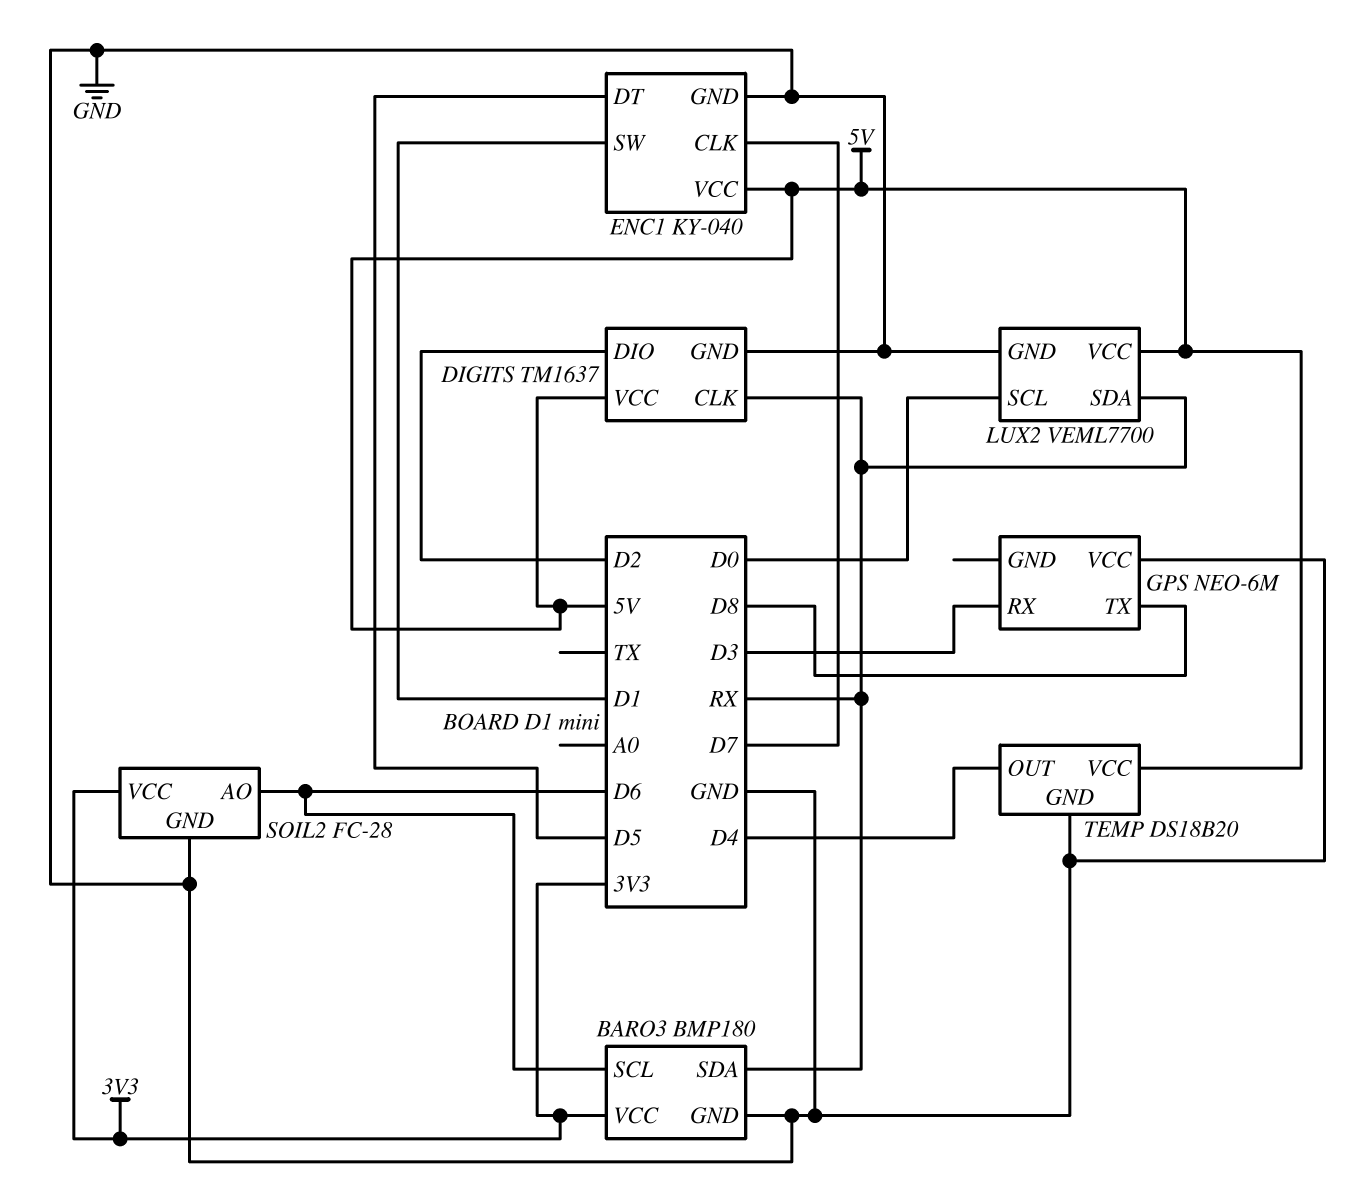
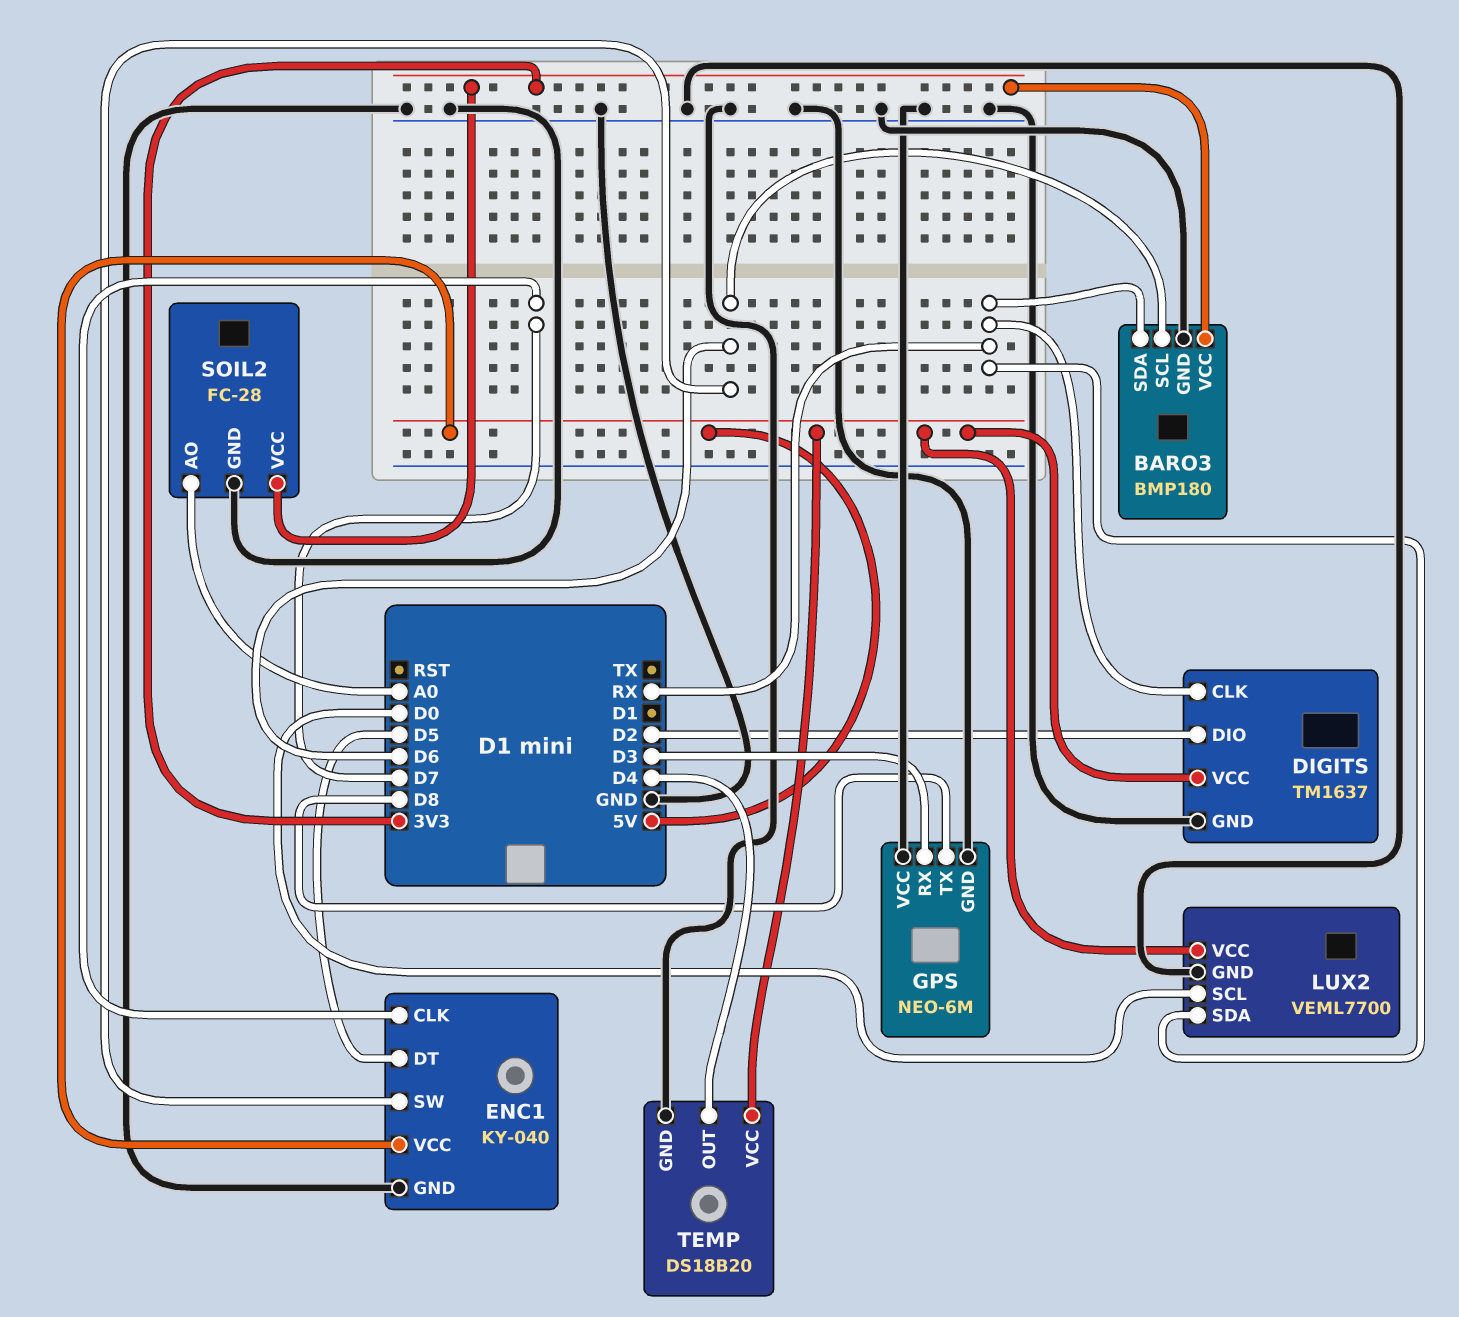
ENC1 pin SW: D1 -> D6
GPS pin GND: none -> GND
SOIL2 pin AO: D6 -> A0

